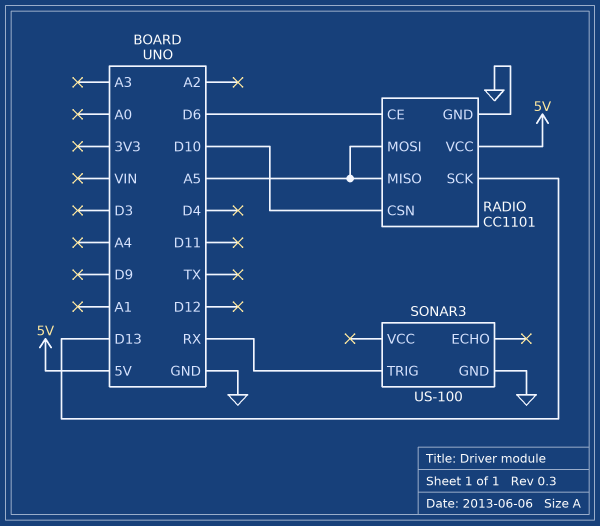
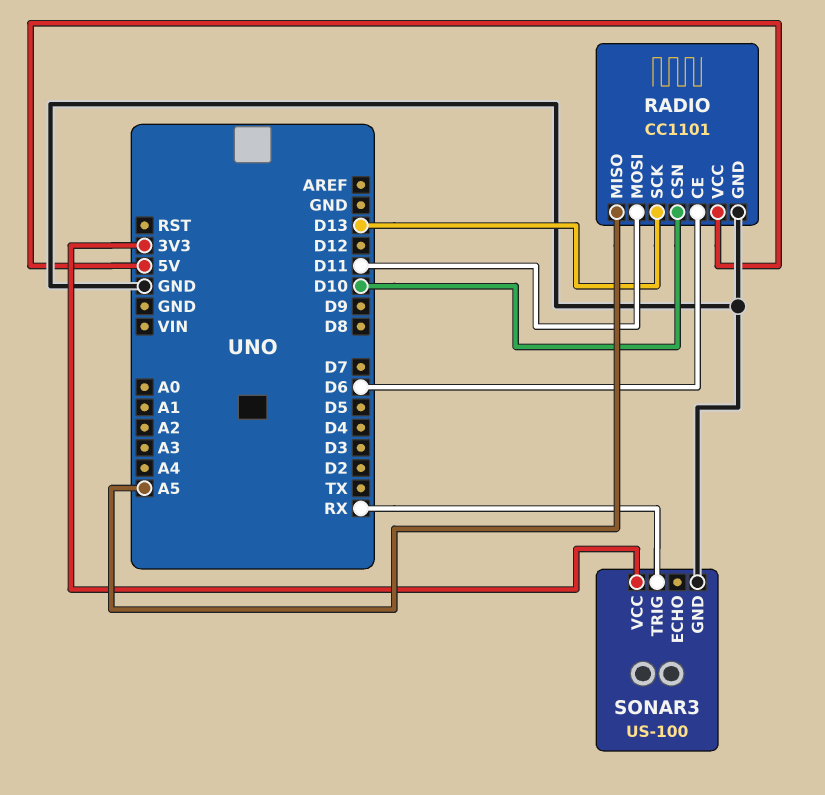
RADIO pin MOSI: A5 -> D11
SONAR3 pin VCC: none -> 3V3

